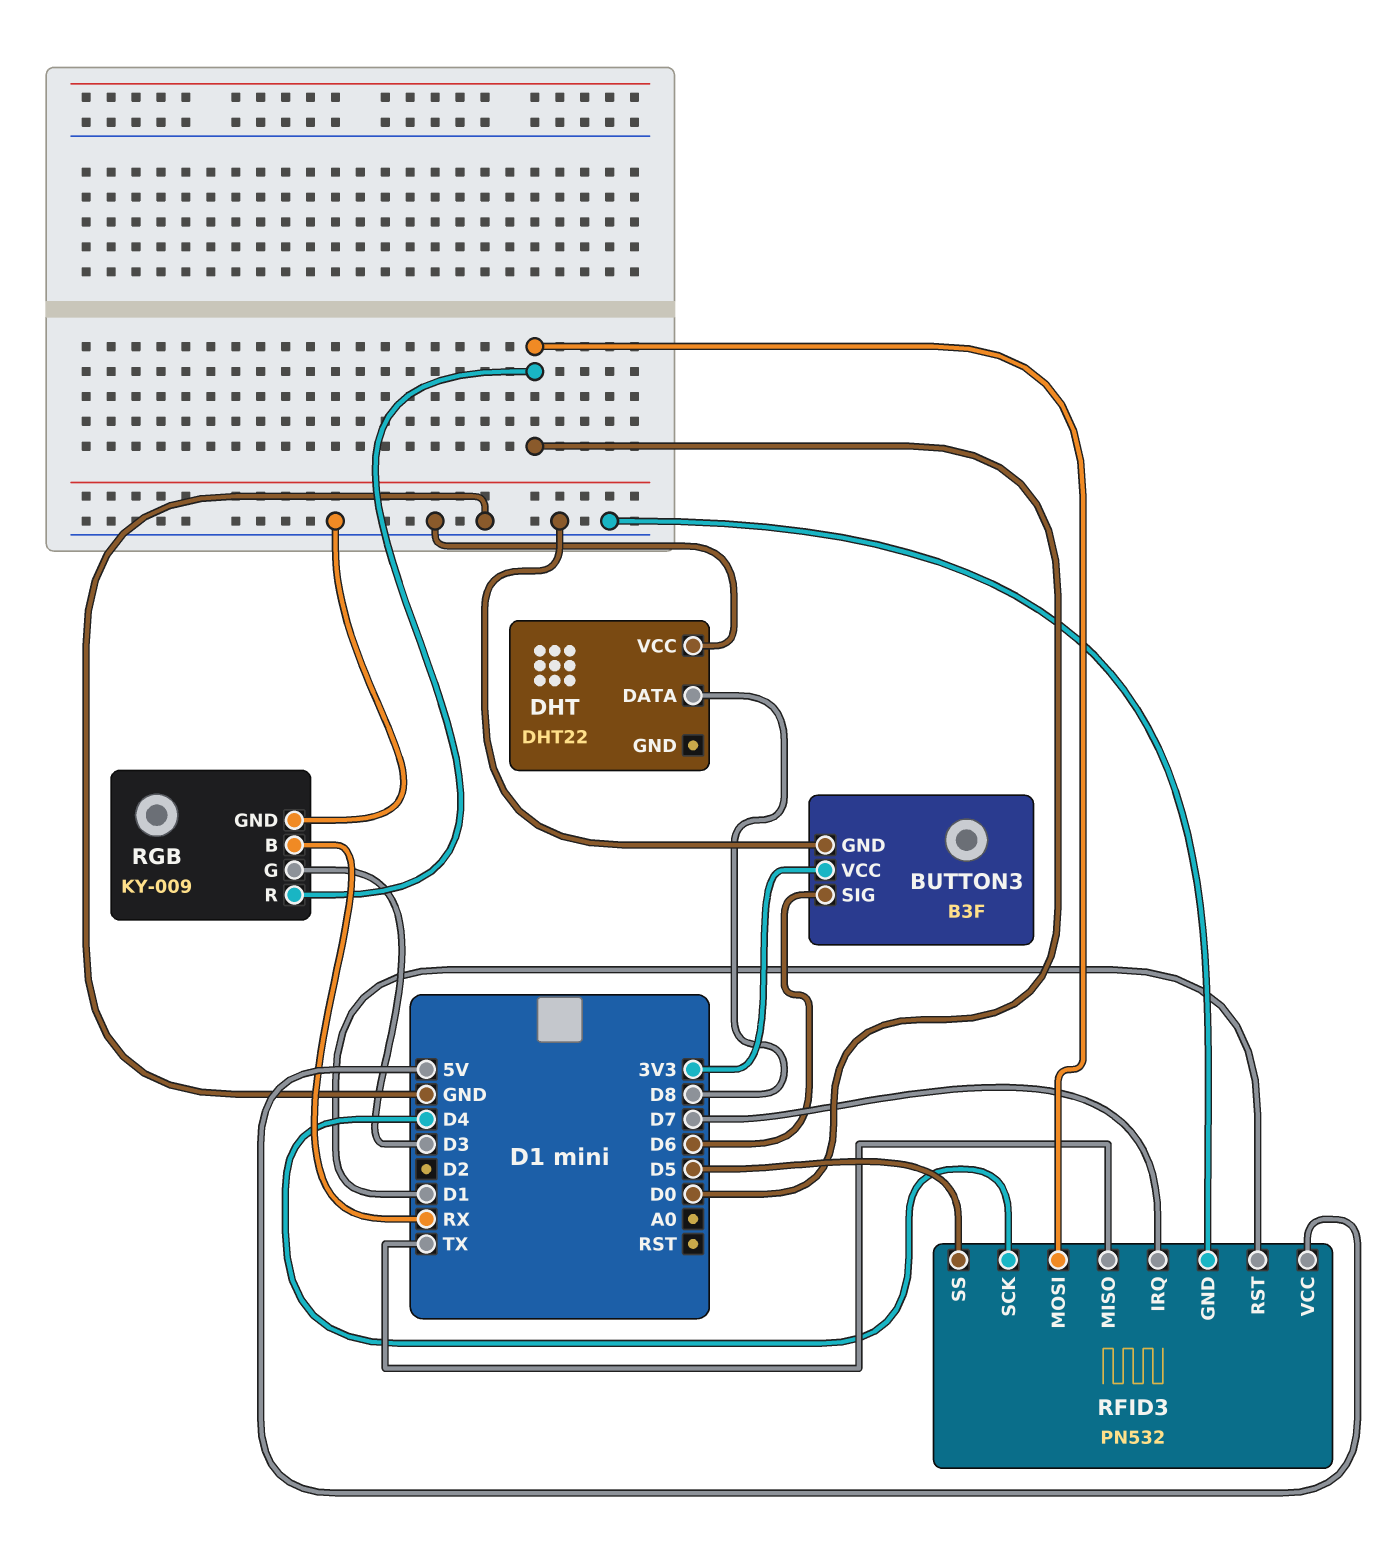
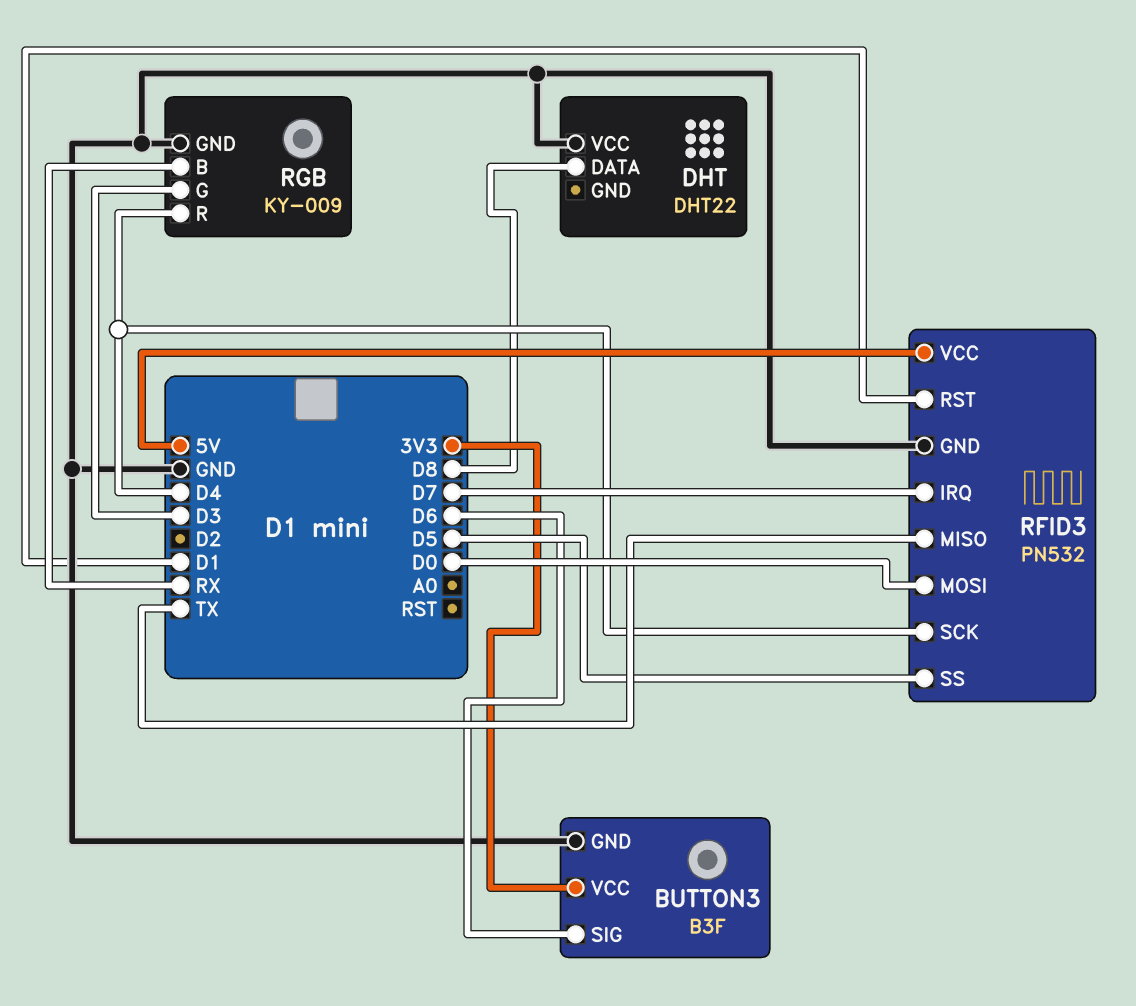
RGB pin R: D0 -> D4

